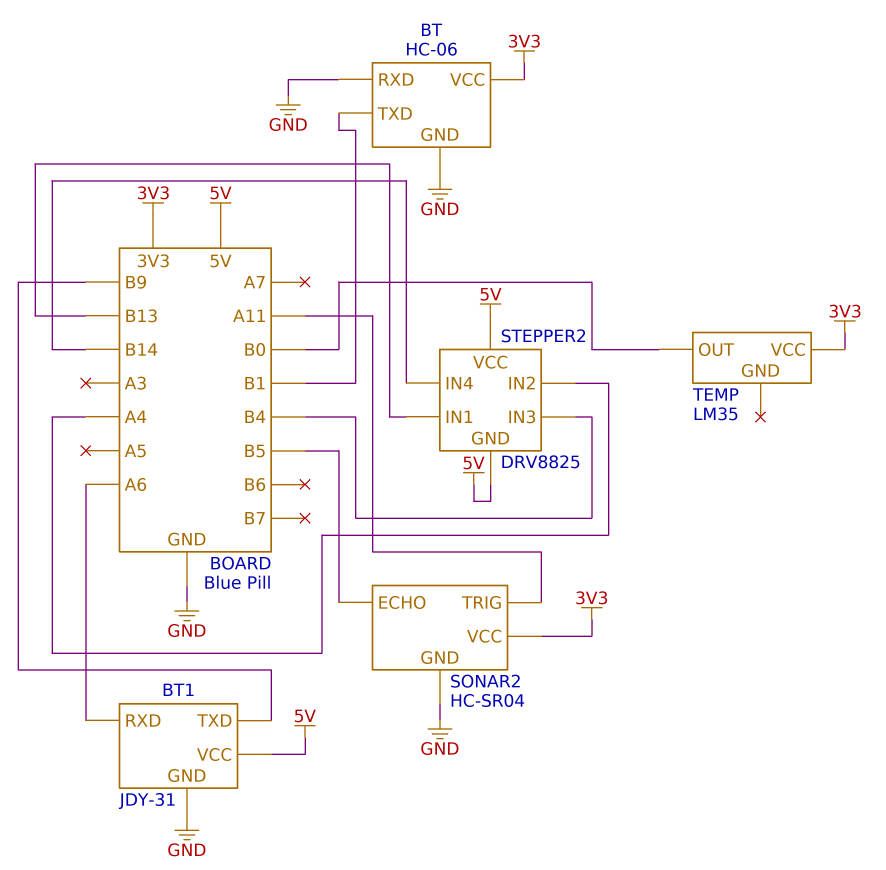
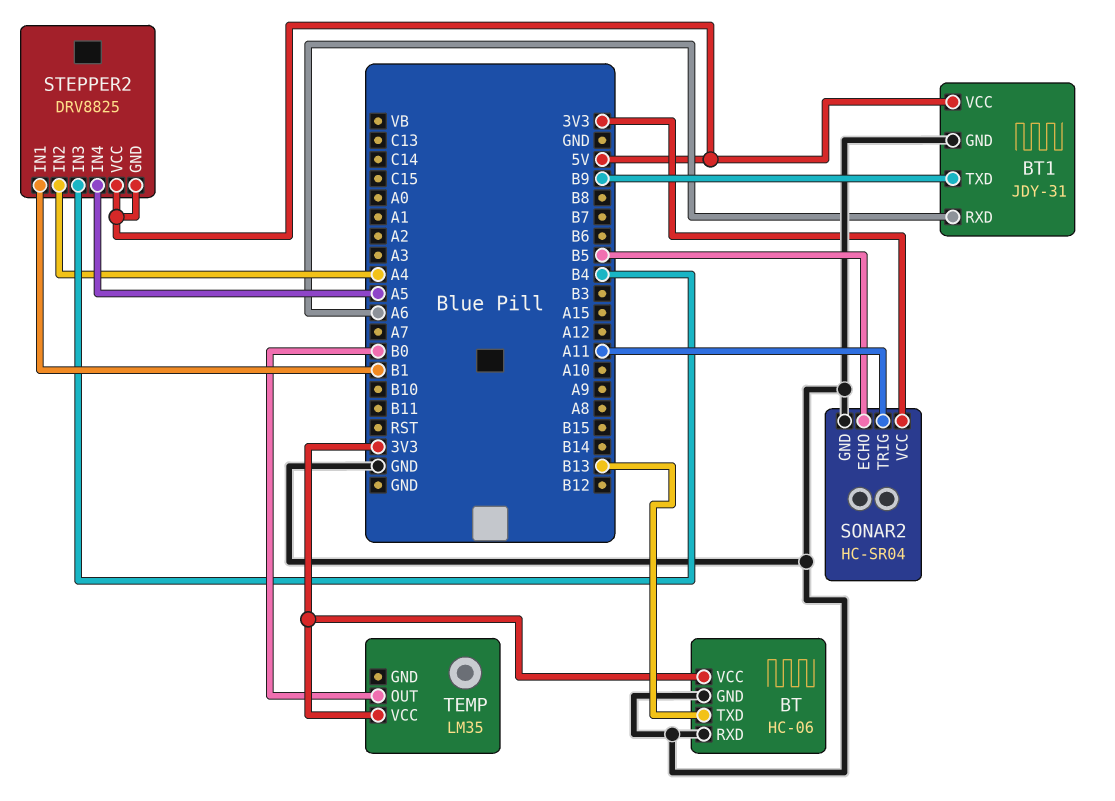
BT pin TXD: B1 -> B13
STEPPER2 pin IN1: B13 -> B1
STEPPER2 pin IN4: B14 -> A5

